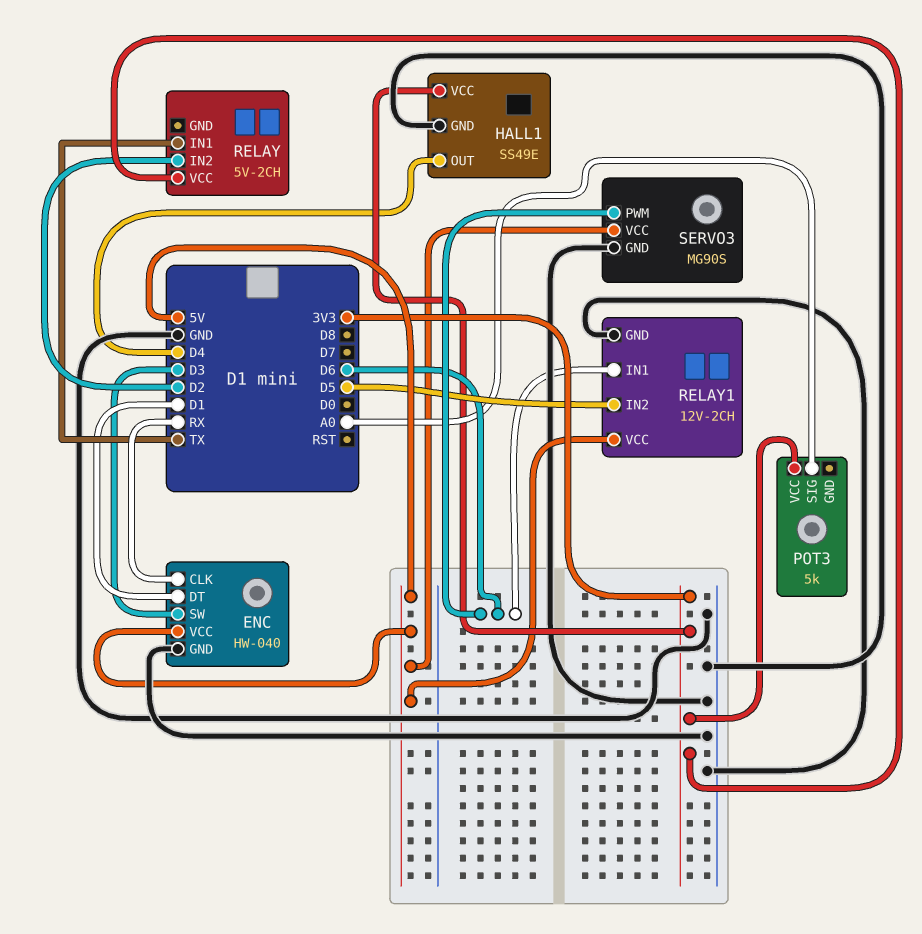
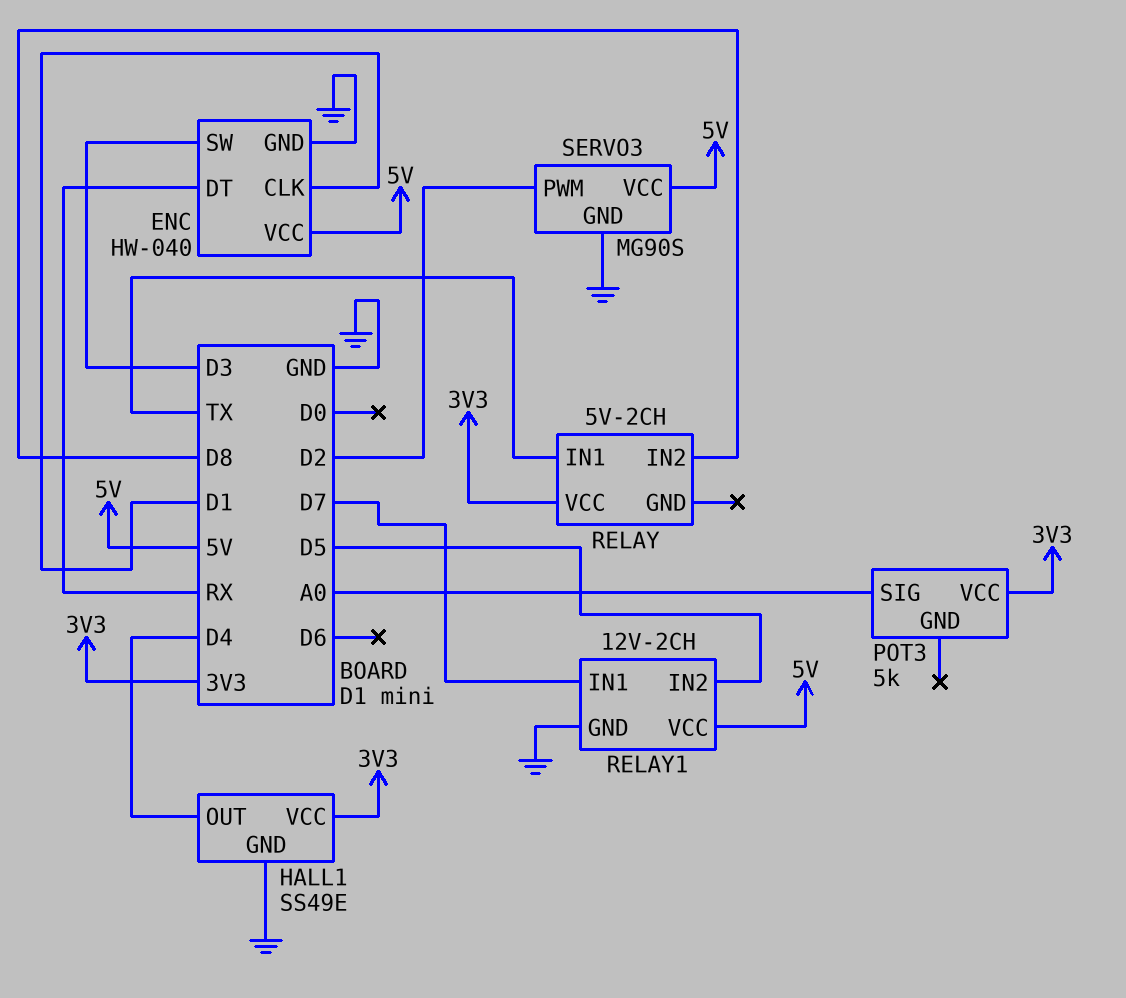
ENC pin CLK: RX -> D1
ENC pin DT: D1 -> RX
RELAY pin IN2: D2 -> D8
RELAY1 pin IN1: D6 -> D7
SERVO3 pin PWM: D6 -> D2

